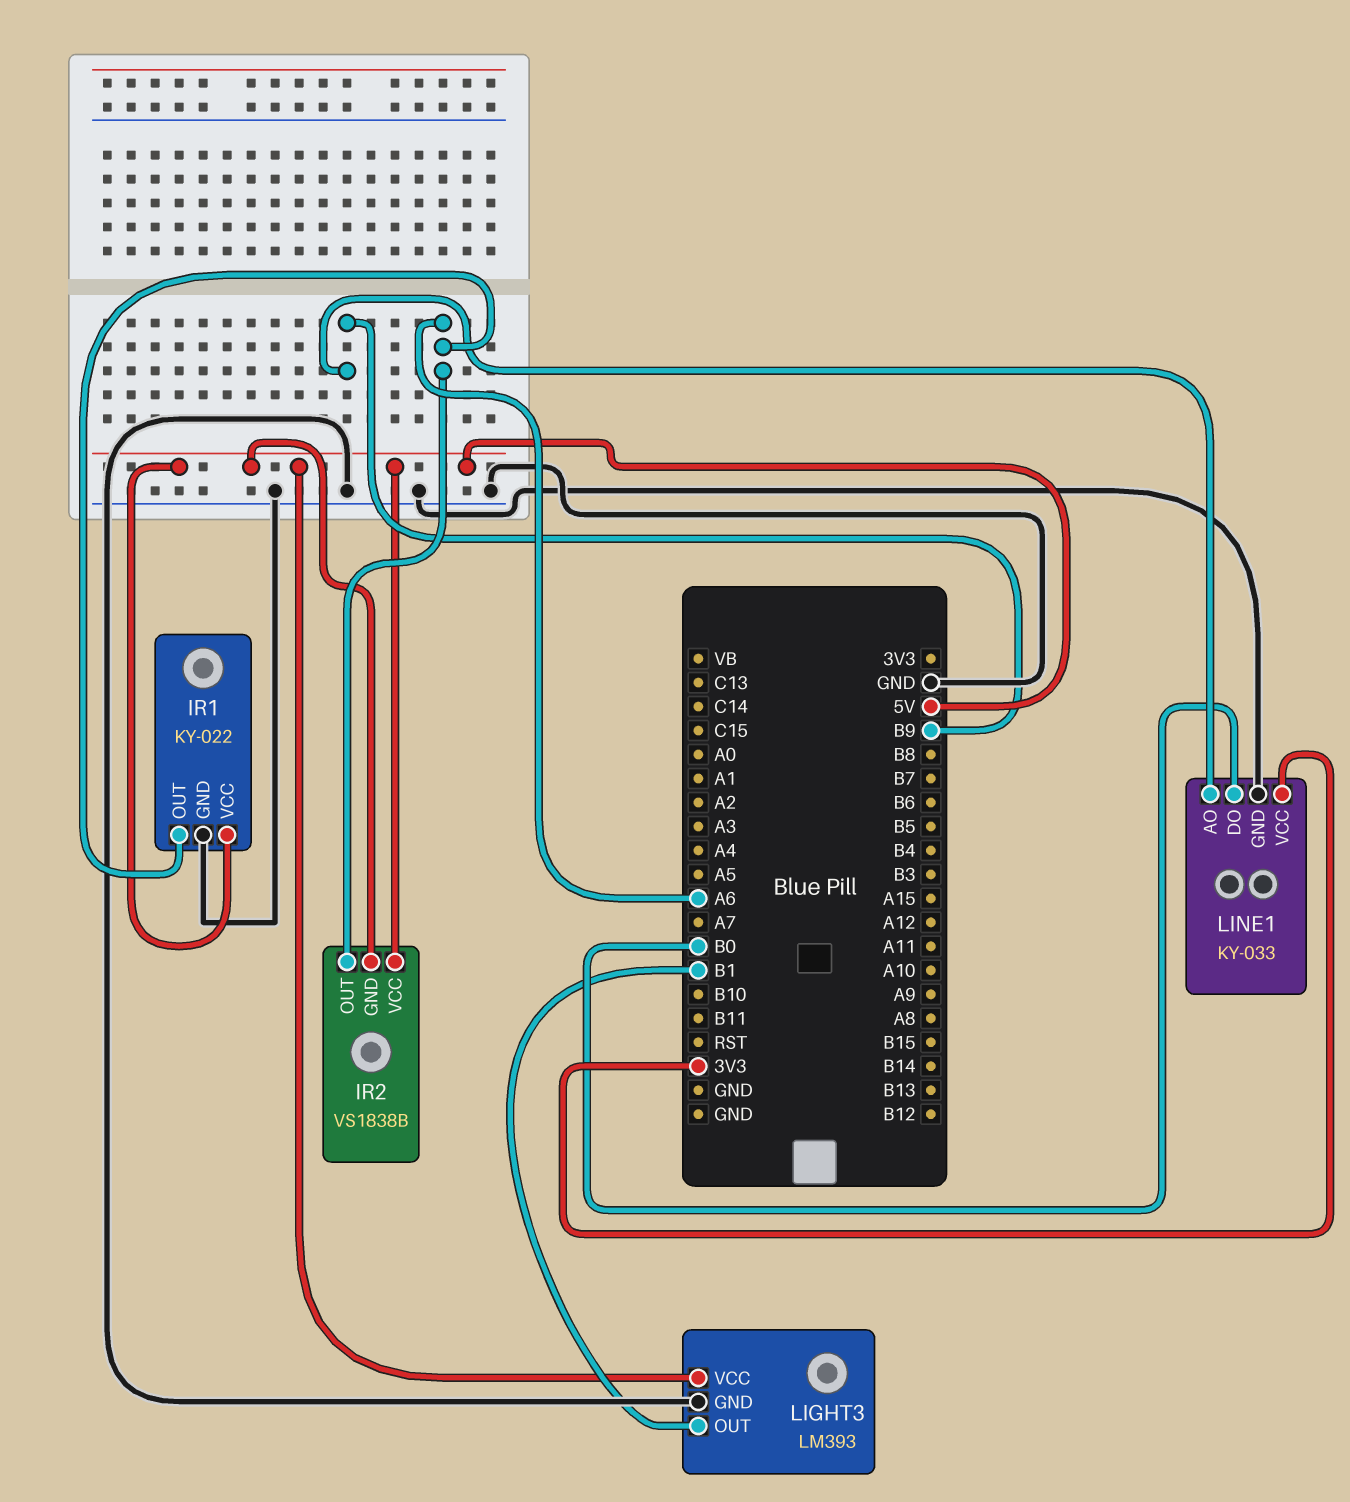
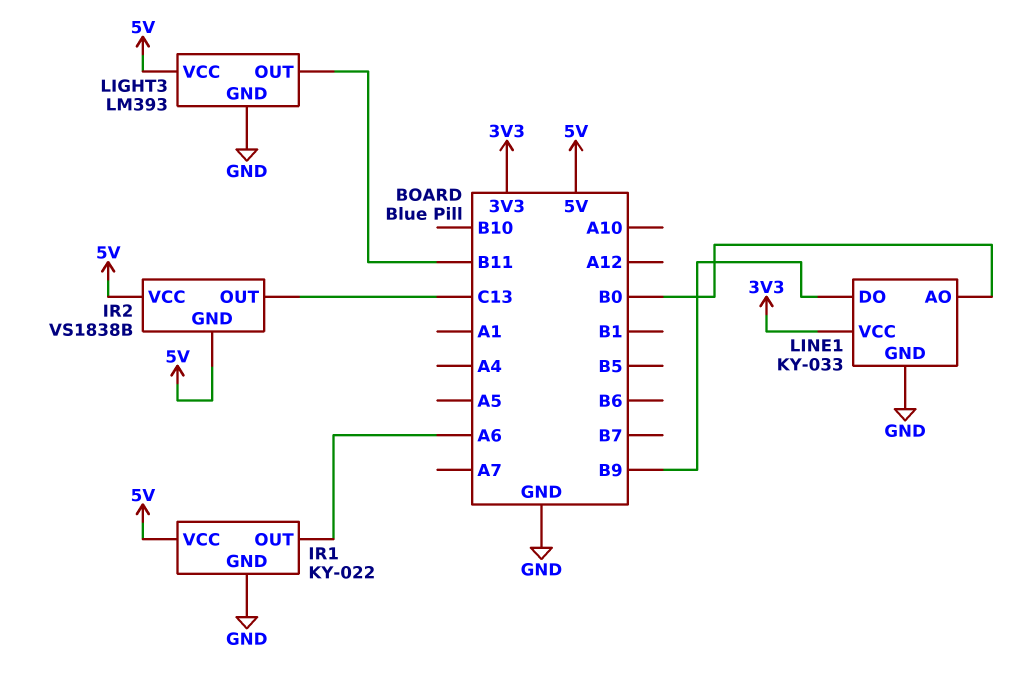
IR2 pin OUT: A6 -> C13
LIGHT3 pin OUT: B1 -> B11
LINE1 pin AO: B9 -> B0
LINE1 pin DO: B0 -> B9

